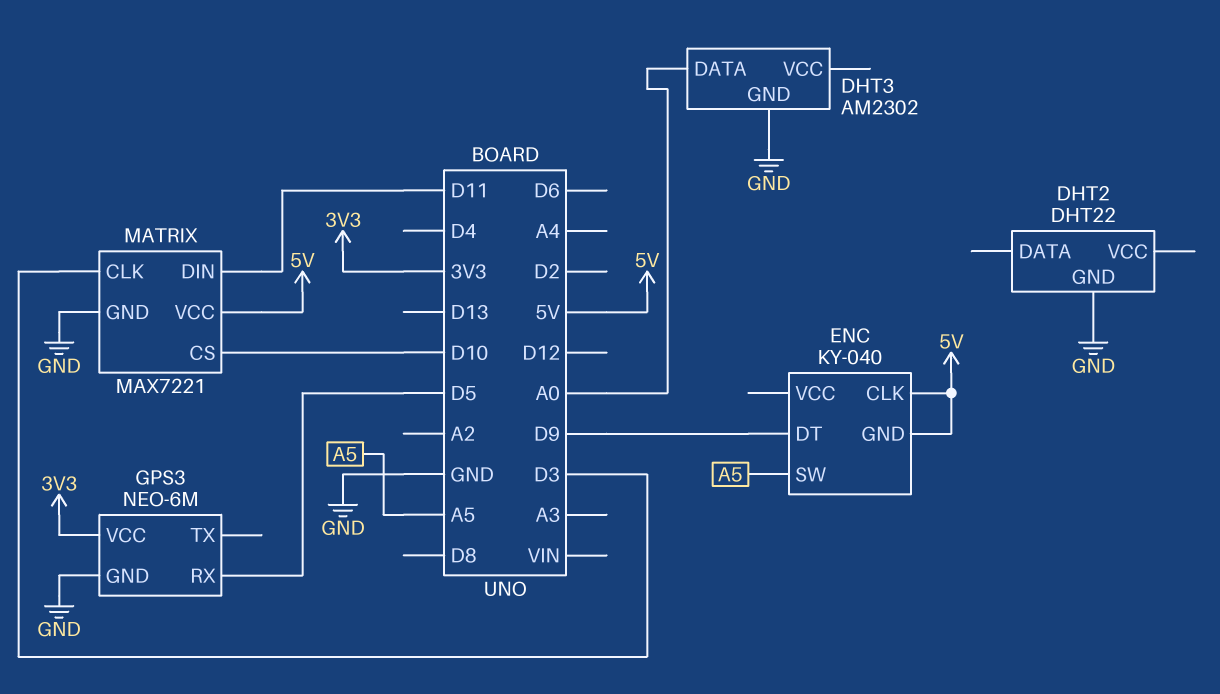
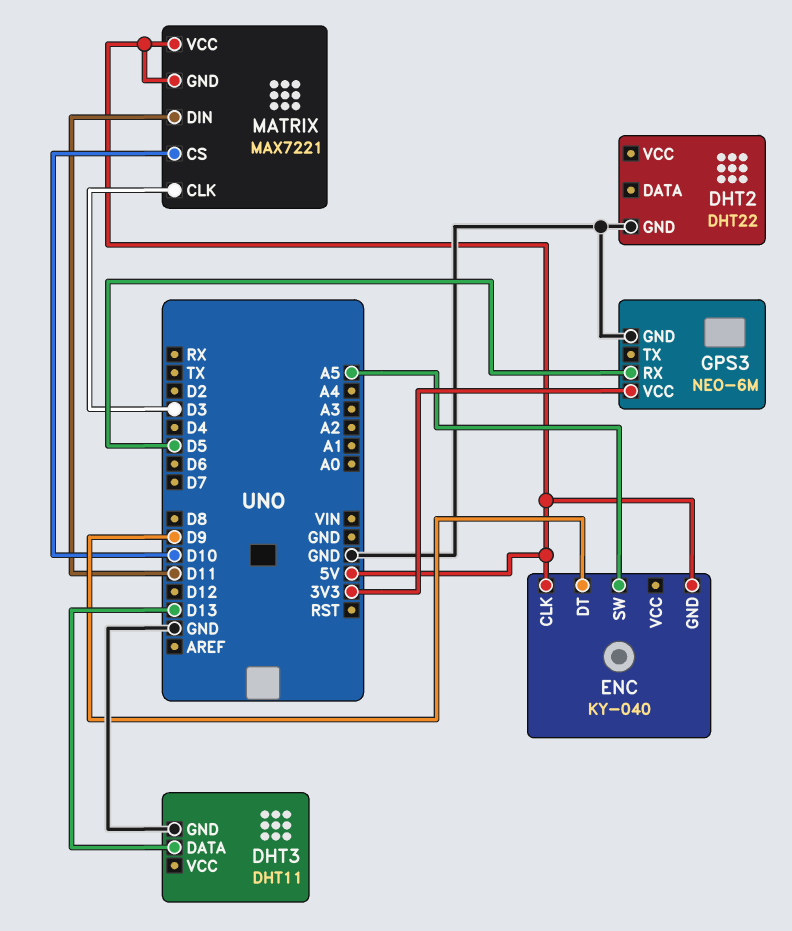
DHT3: AM2302 -> DHT11
DHT3 pin DATA: A0 -> D13
MATRIX pin GND: GND -> 5V

